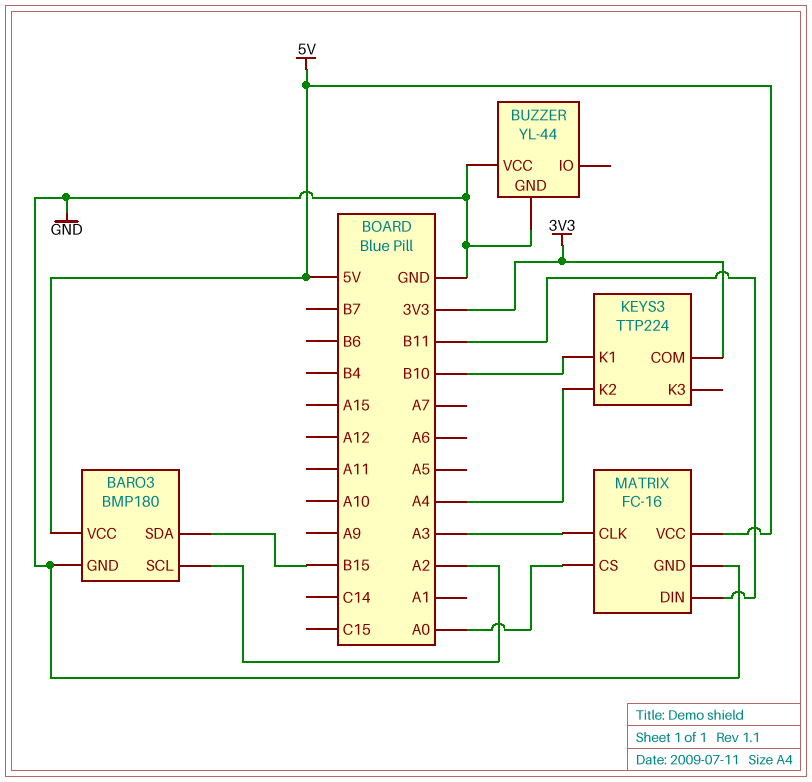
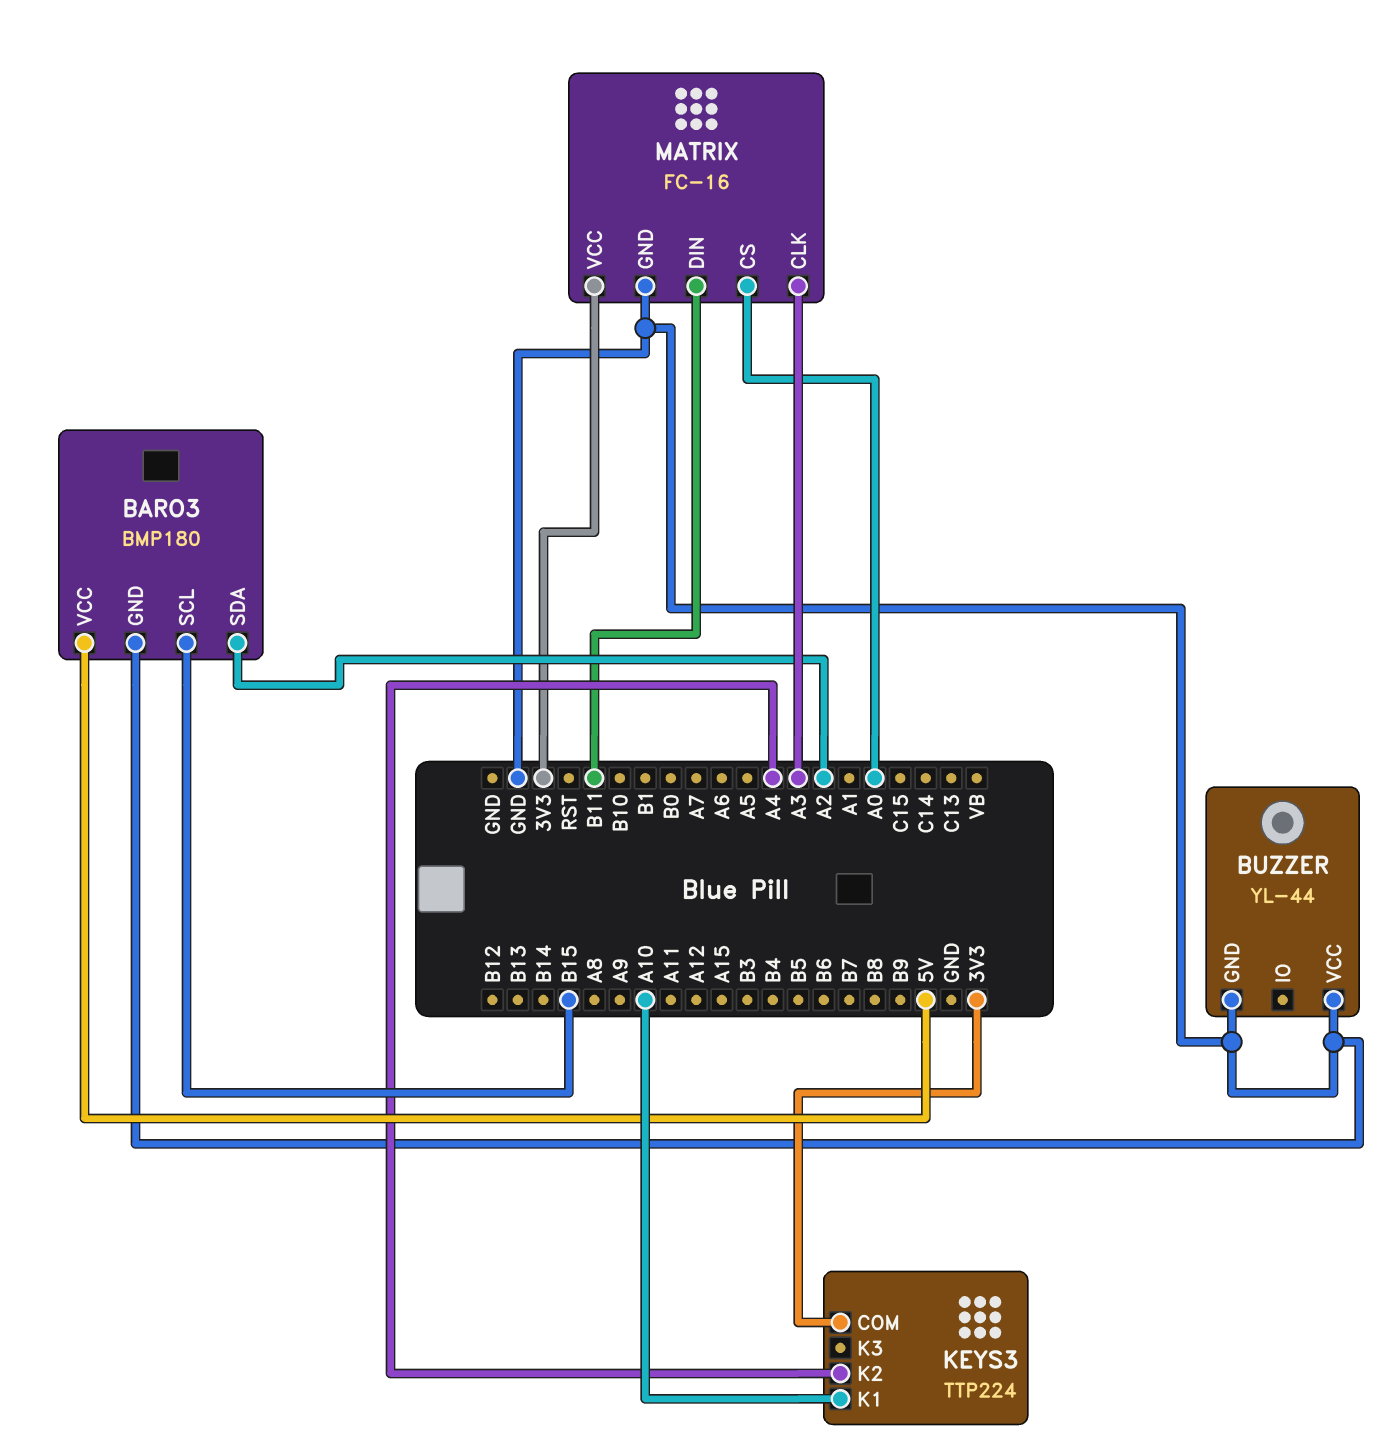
BARO3 pin SCL: A2 -> B15
BARO3 pin SDA: B15 -> A2
KEYS3 pin K1: B10 -> A10
MATRIX pin VCC: 5V -> 3V3

